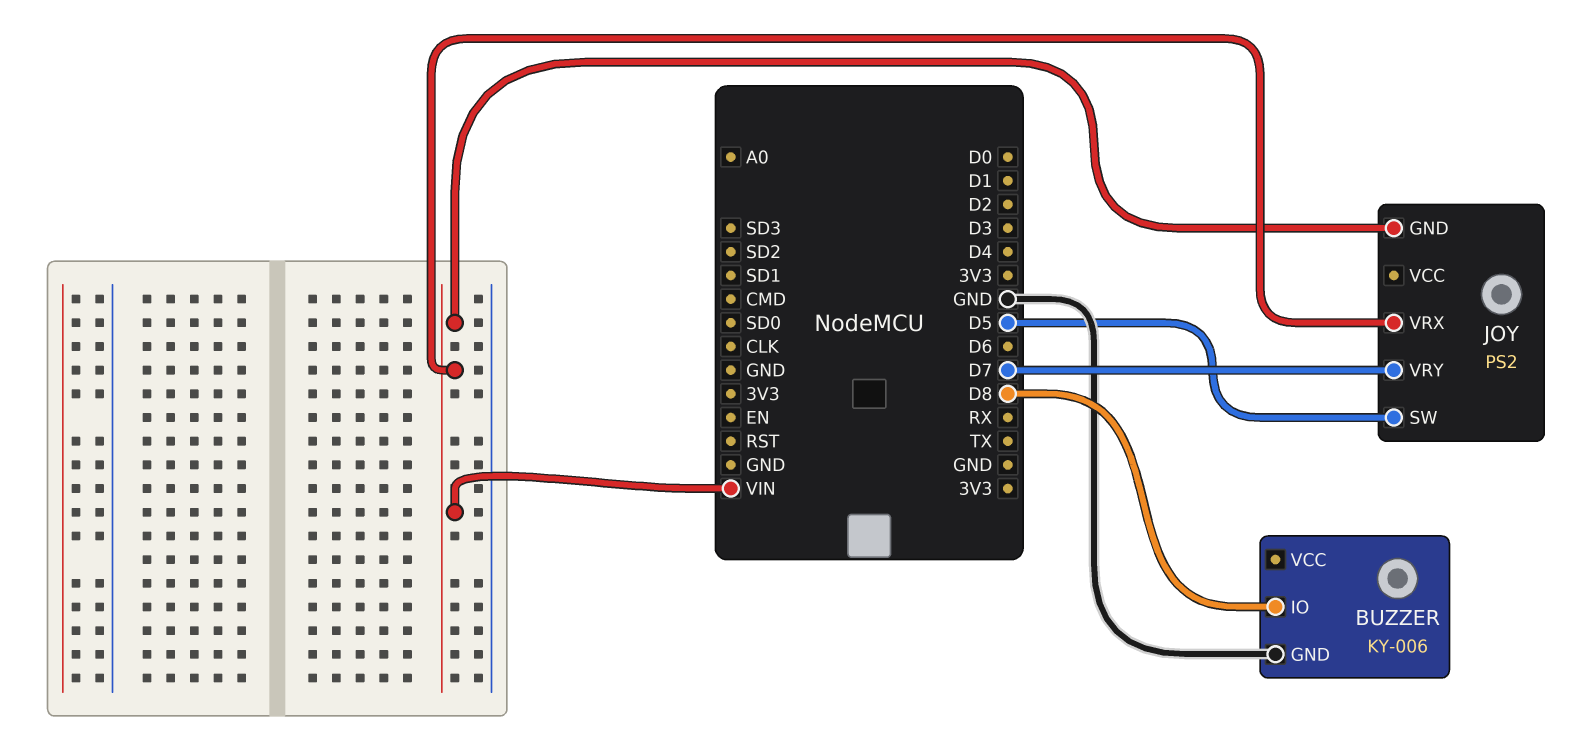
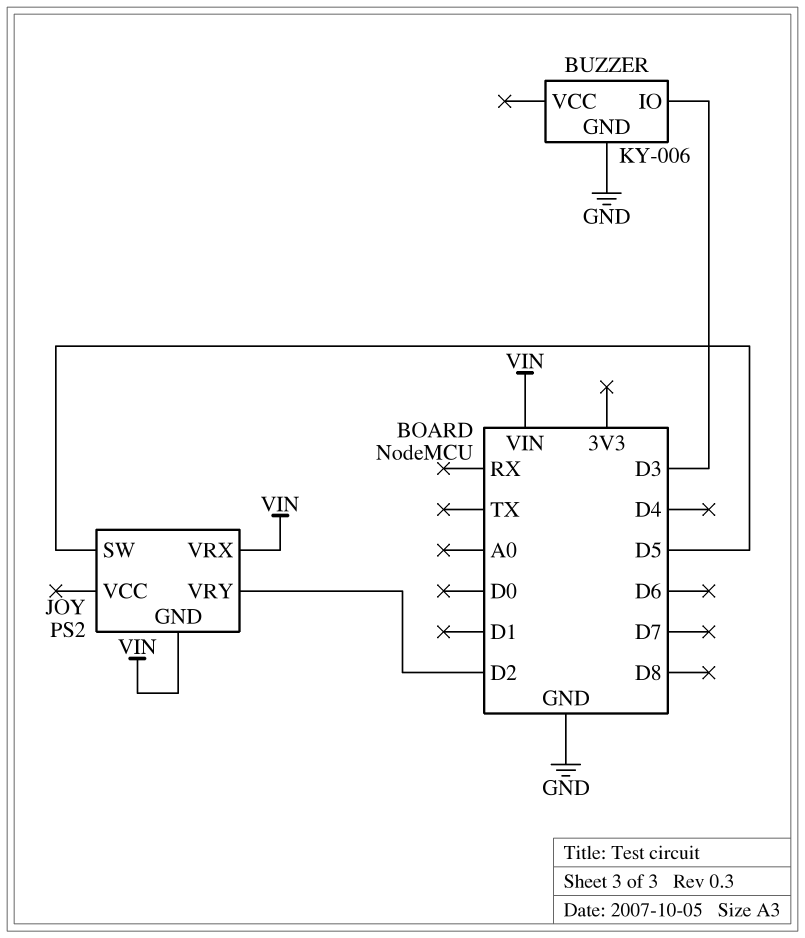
BUZZER pin IO: D8 -> D3
JOY pin VRY: D7 -> D2

